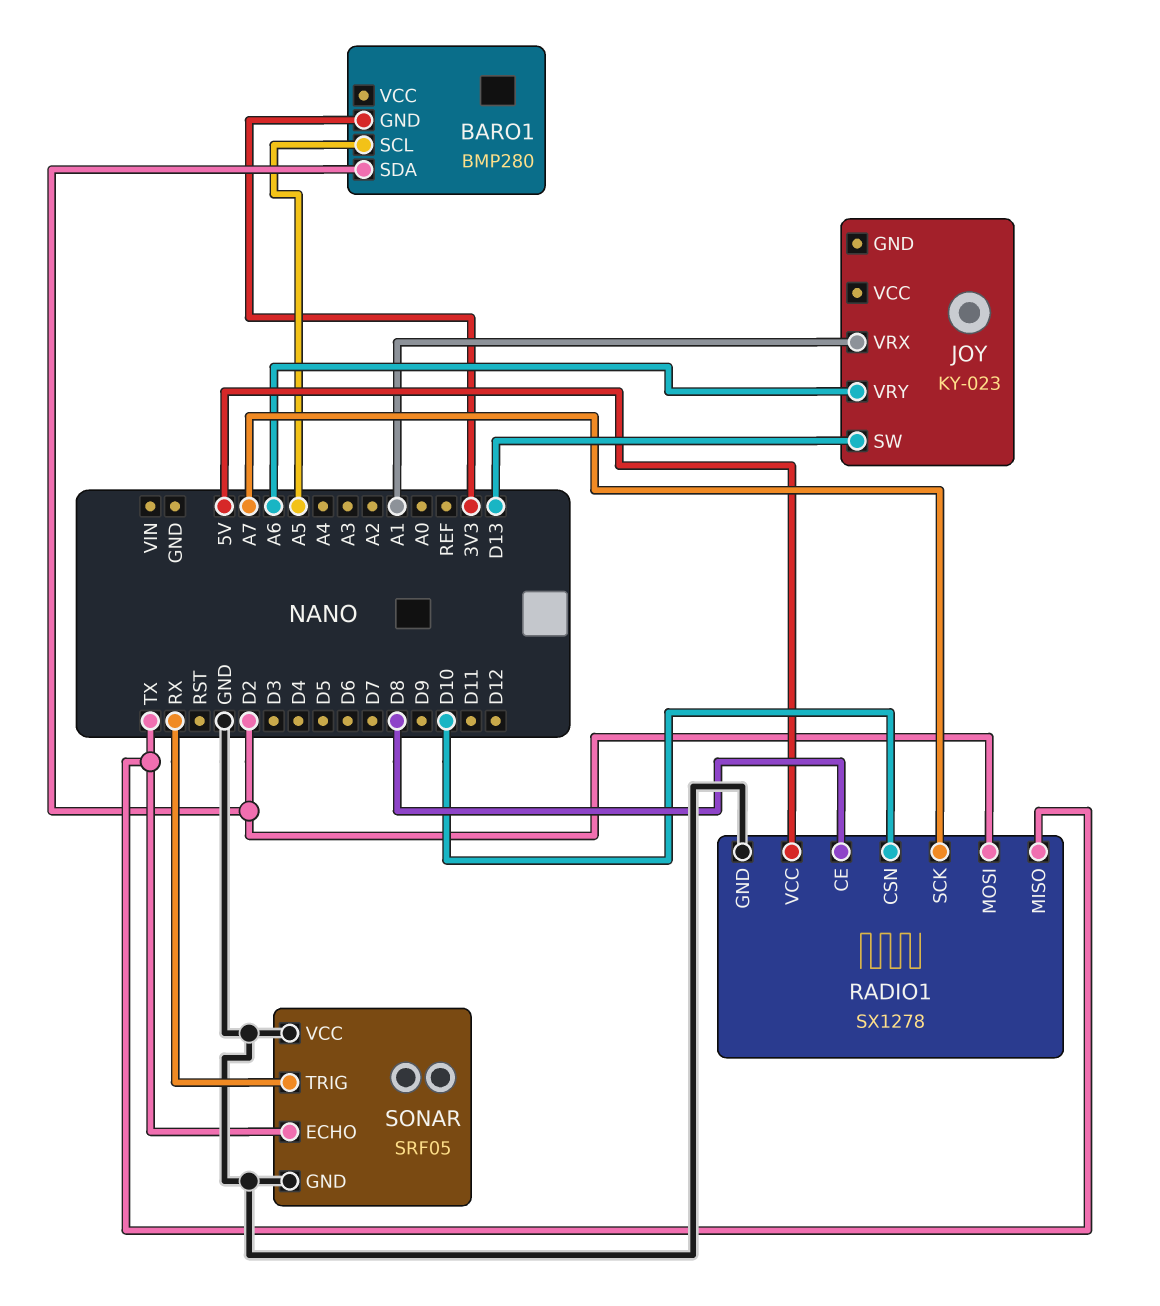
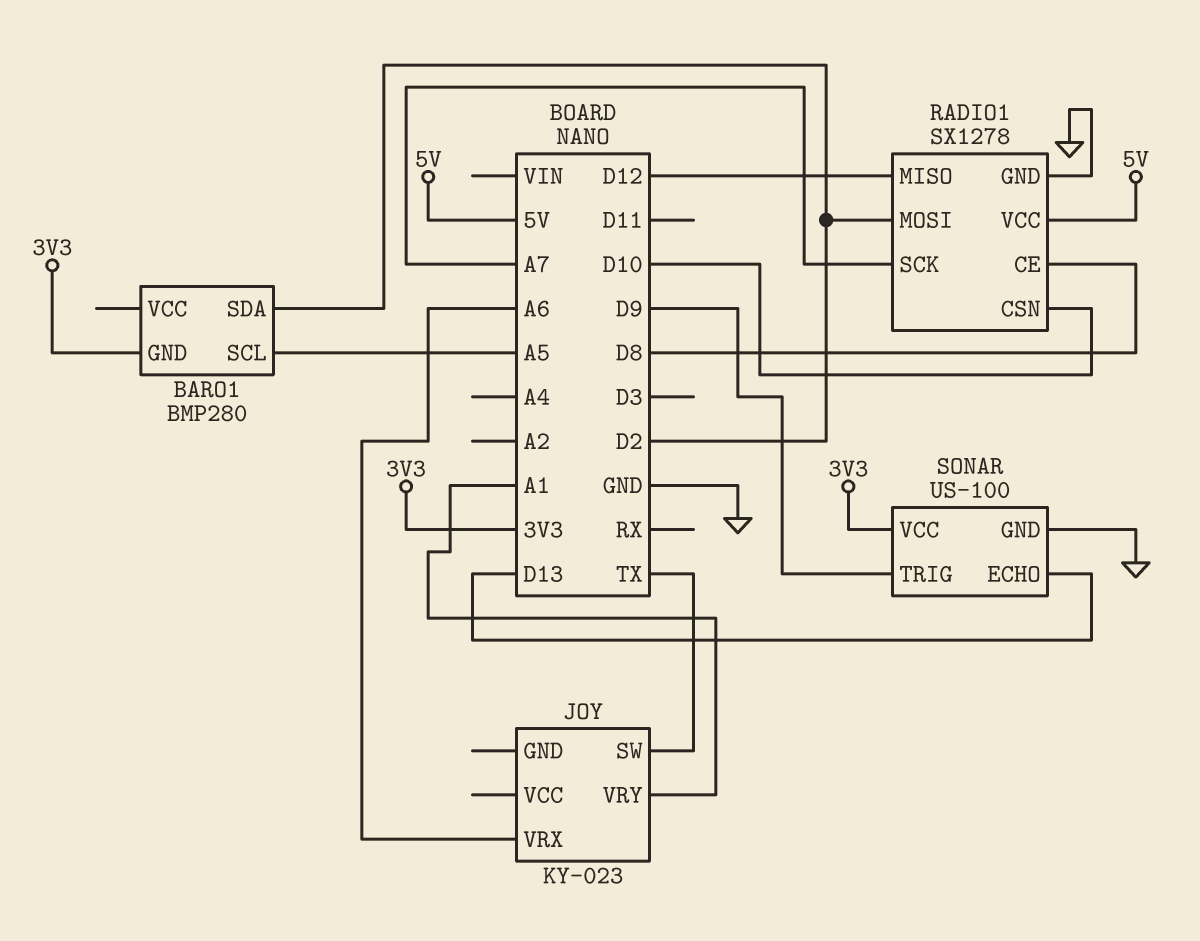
JOY pin SW: D13 -> TX
JOY pin VRX: A1 -> A6
JOY pin VRY: A6 -> A1
RADIO1 pin MISO: TX -> D12
SONAR: SRF05 -> US-100
SONAR pin ECHO: TX -> D13
SONAR pin TRIG: RX -> D9
SONAR pin VCC: GND -> 3V3

